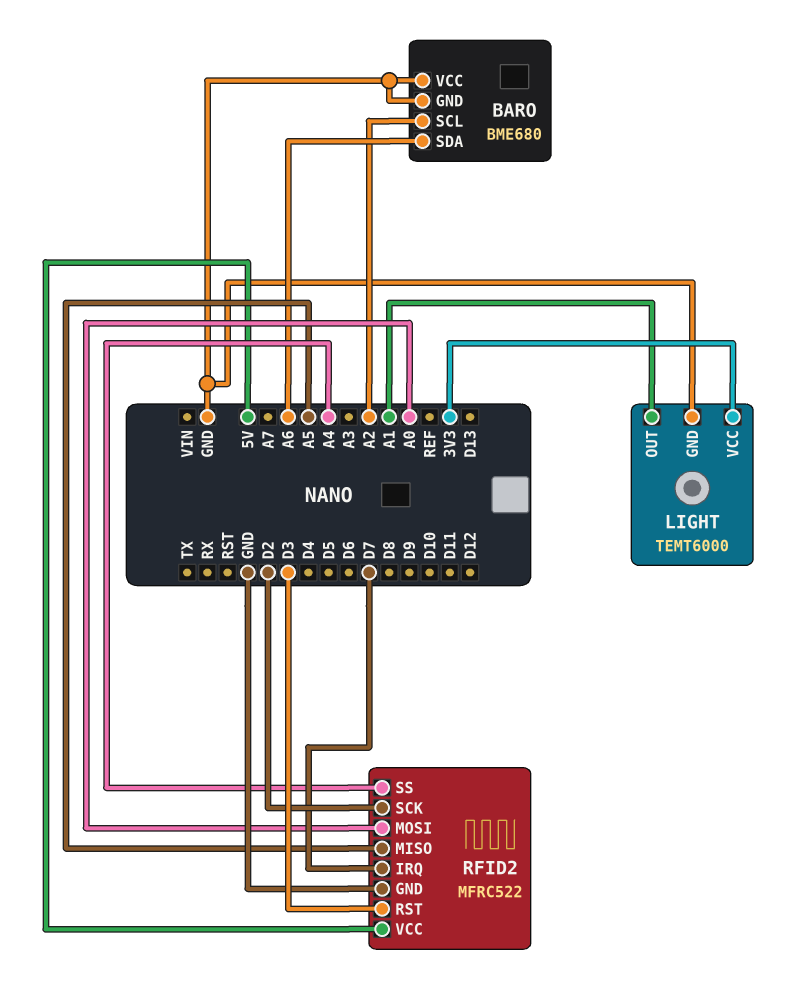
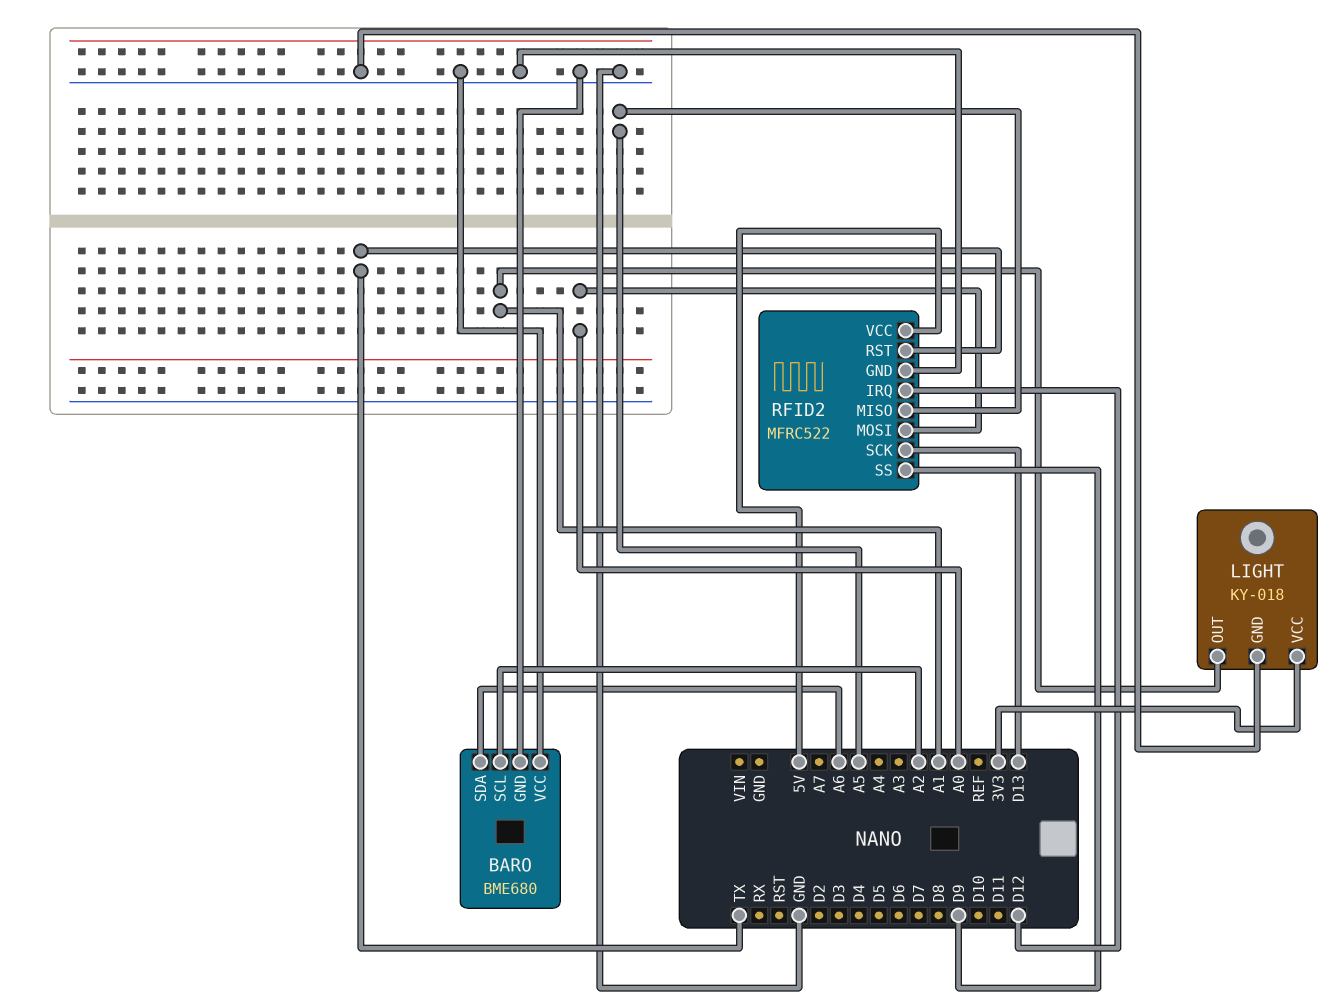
LIGHT: TEMT6000 -> KY-018
RFID2 pin IRQ: D7 -> D12
RFID2 pin RST: D3 -> TX
RFID2 pin SCK: D2 -> D13
RFID2 pin SS: A4 -> D9

